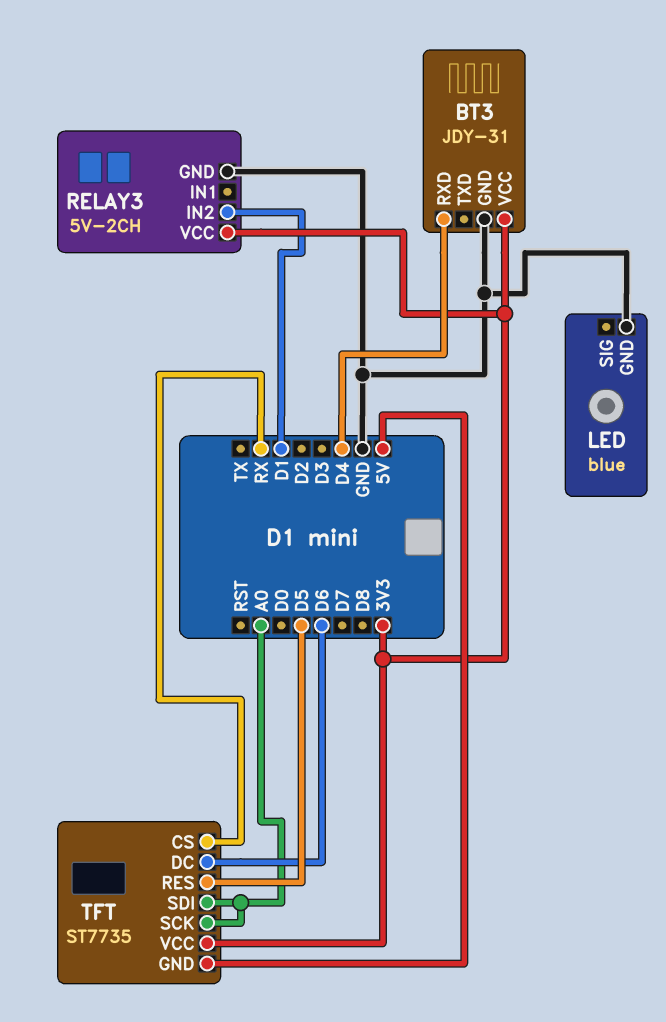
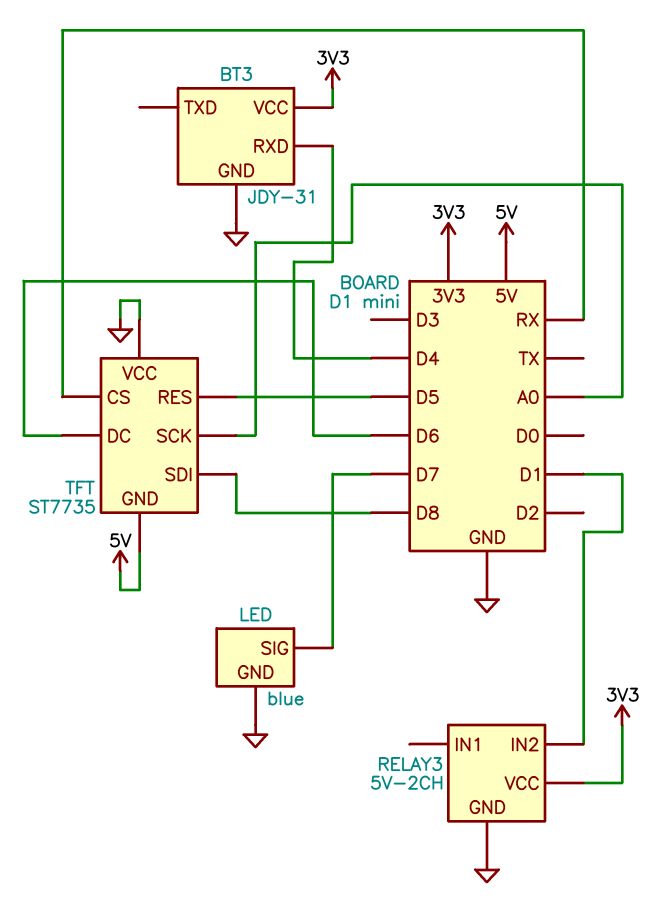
LED pin SIG: none -> D7
TFT pin SDI: A0 -> D8
TFT pin VCC: 3V3 -> GND

